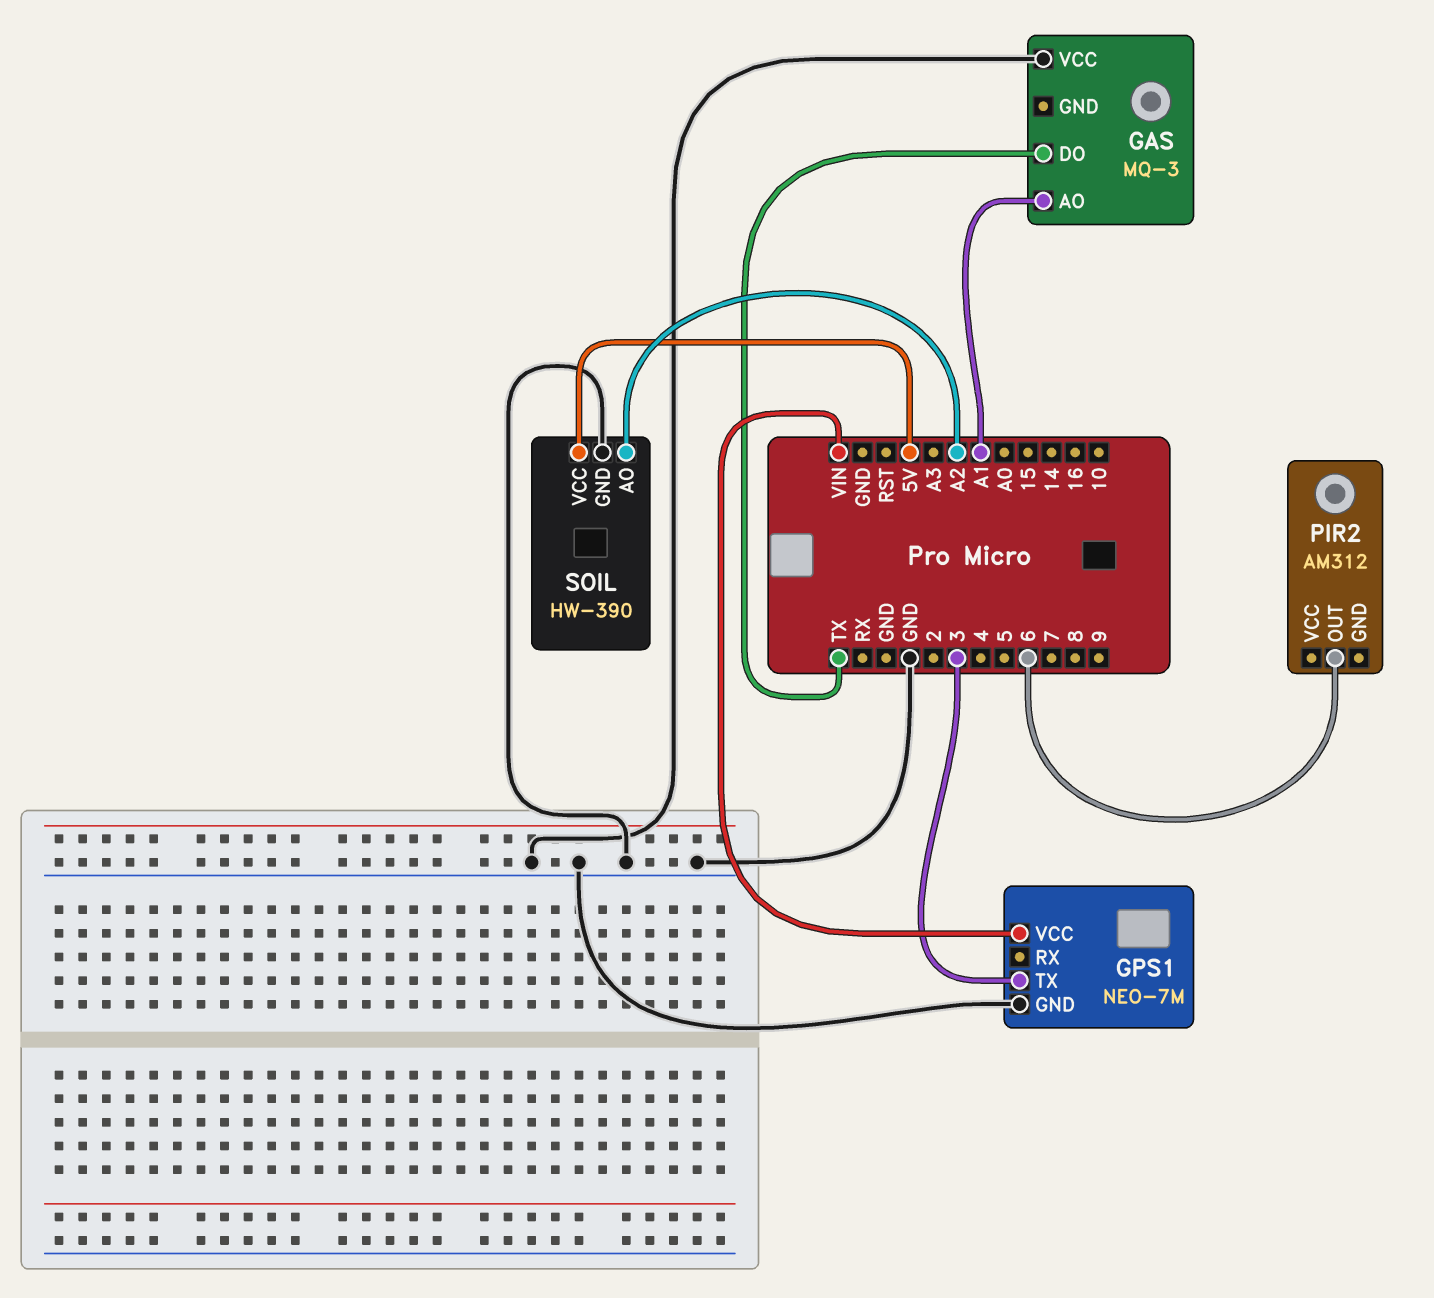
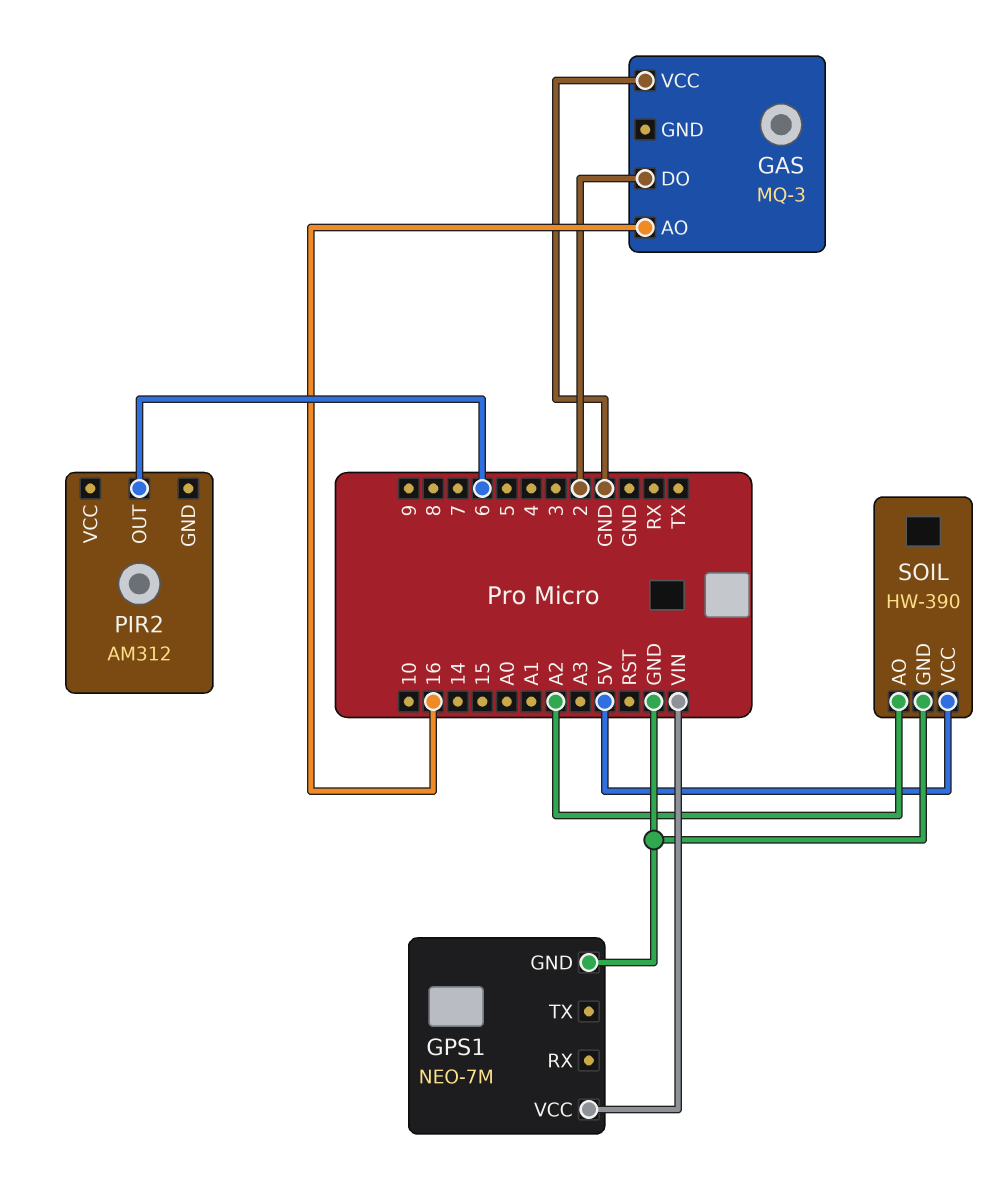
GAS pin AO: A1 -> 16
GAS pin DO: TX -> 2
GPS1 pin TX: 3 -> none

